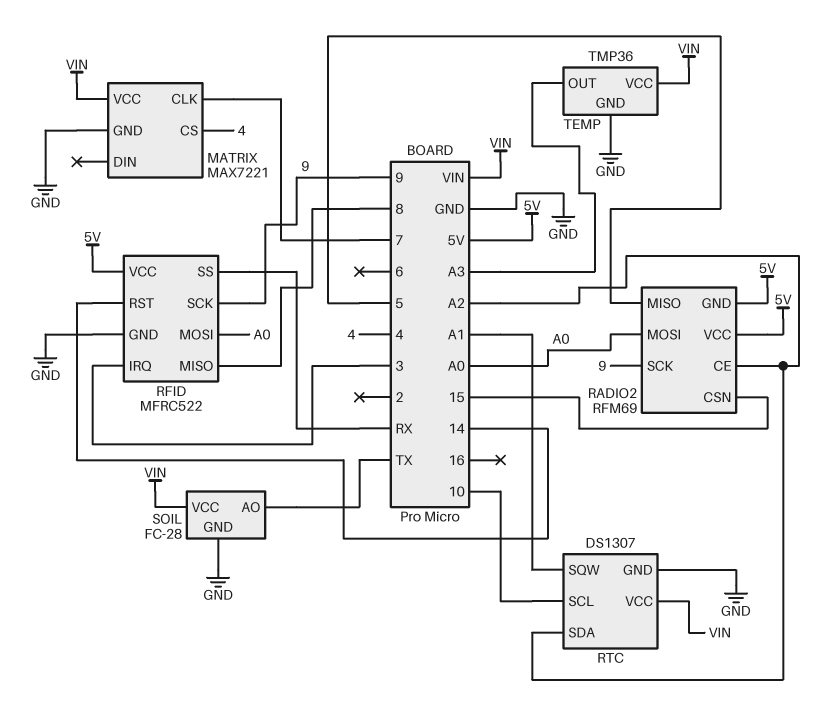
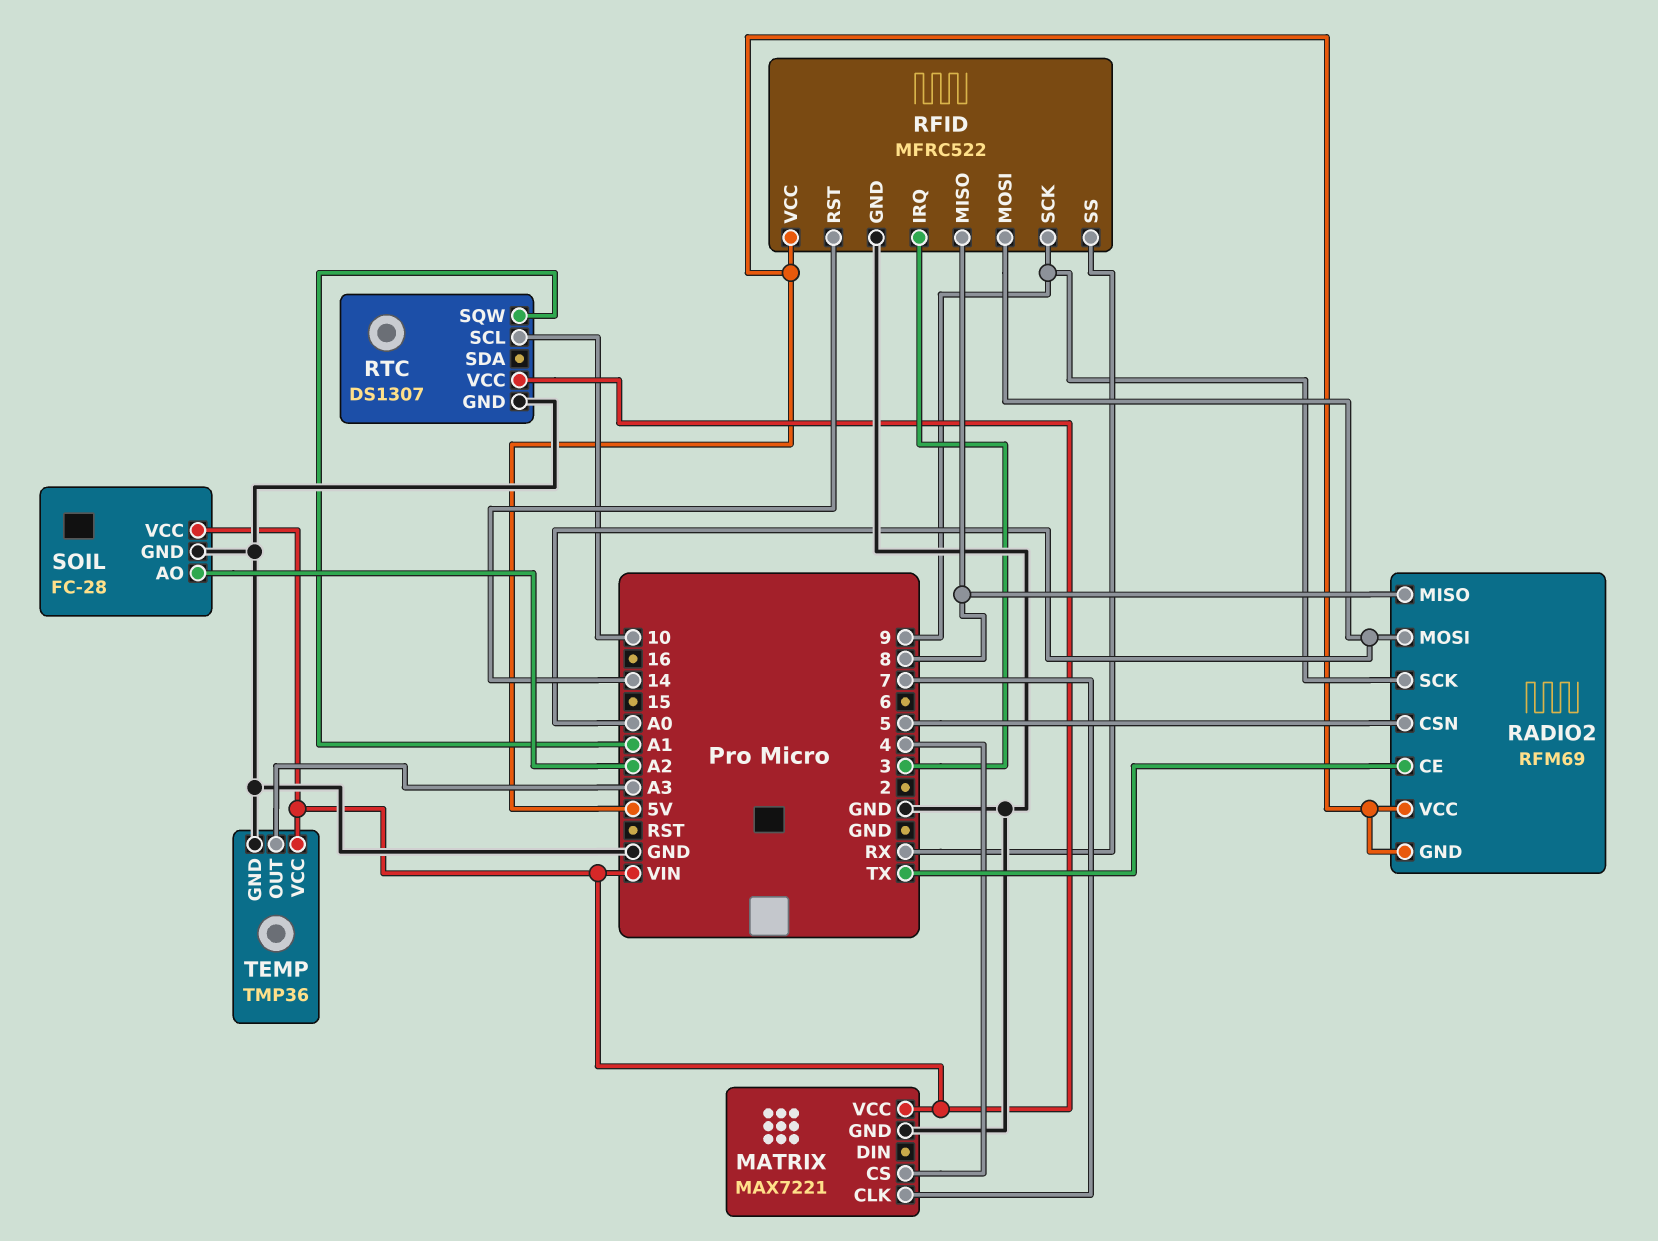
RADIO2 pin CE: A2 -> TX
RADIO2 pin CSN: 15 -> 5
RADIO2 pin MISO: 5 -> 8
RTC pin SDA: A2 -> none
SOIL pin AO: TX -> A2

